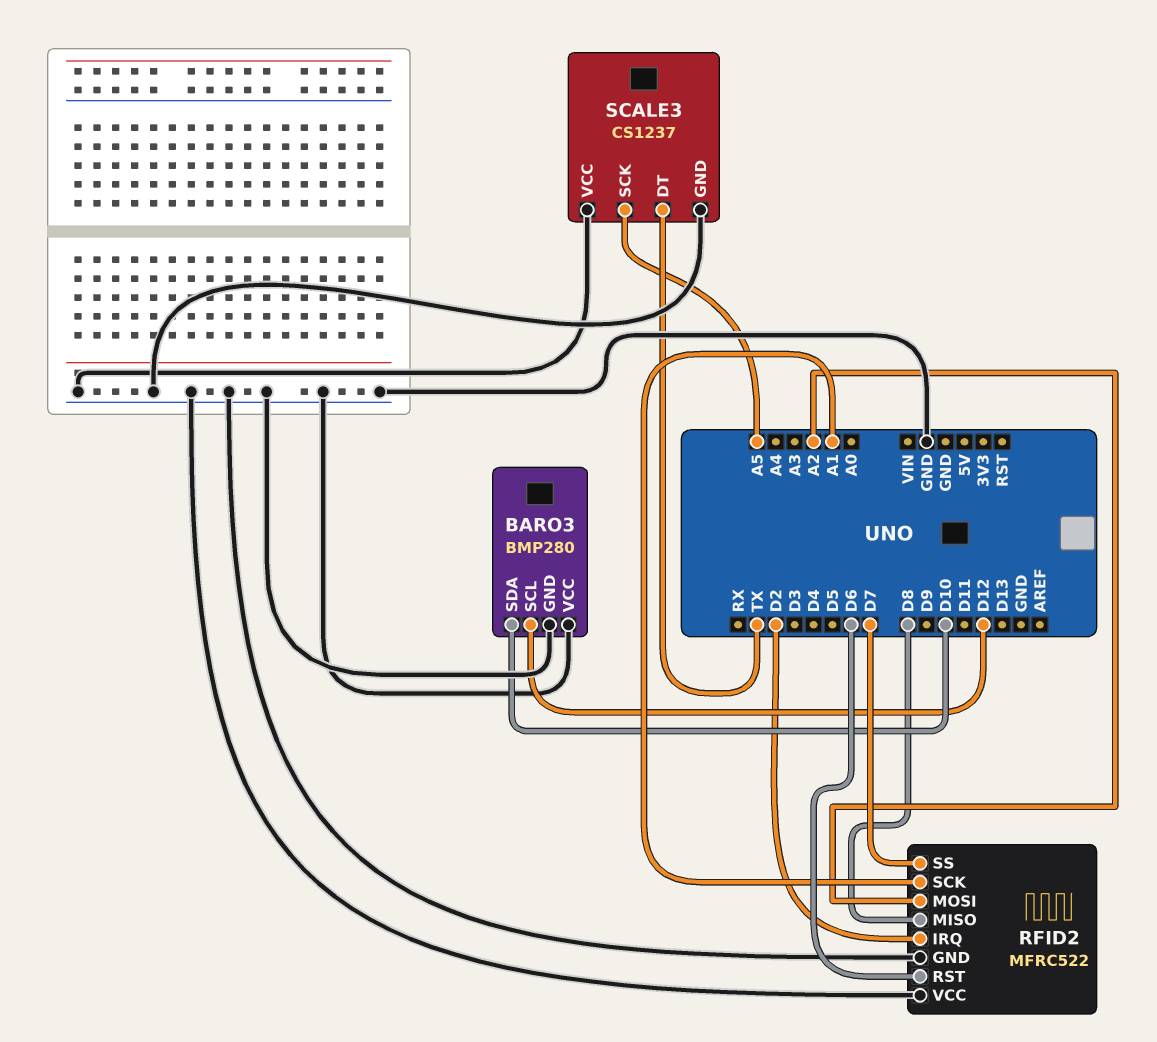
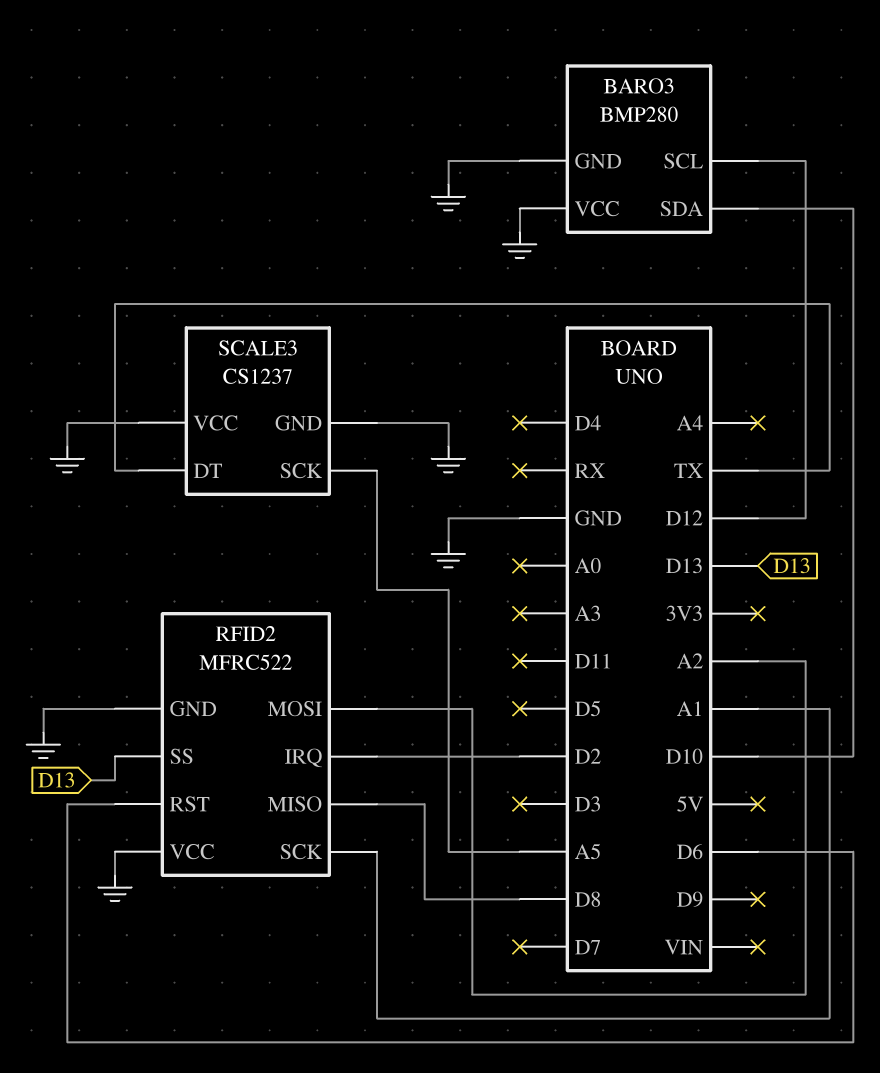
RFID2 pin SS: D7 -> D13

